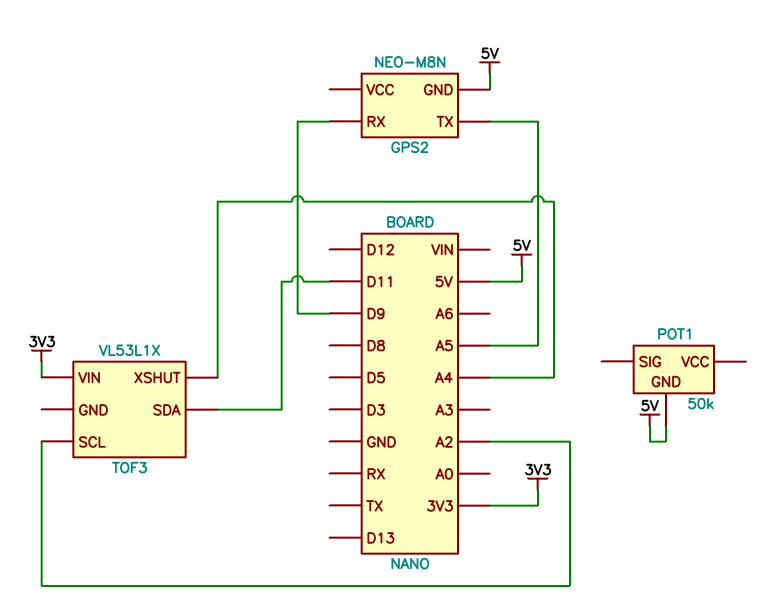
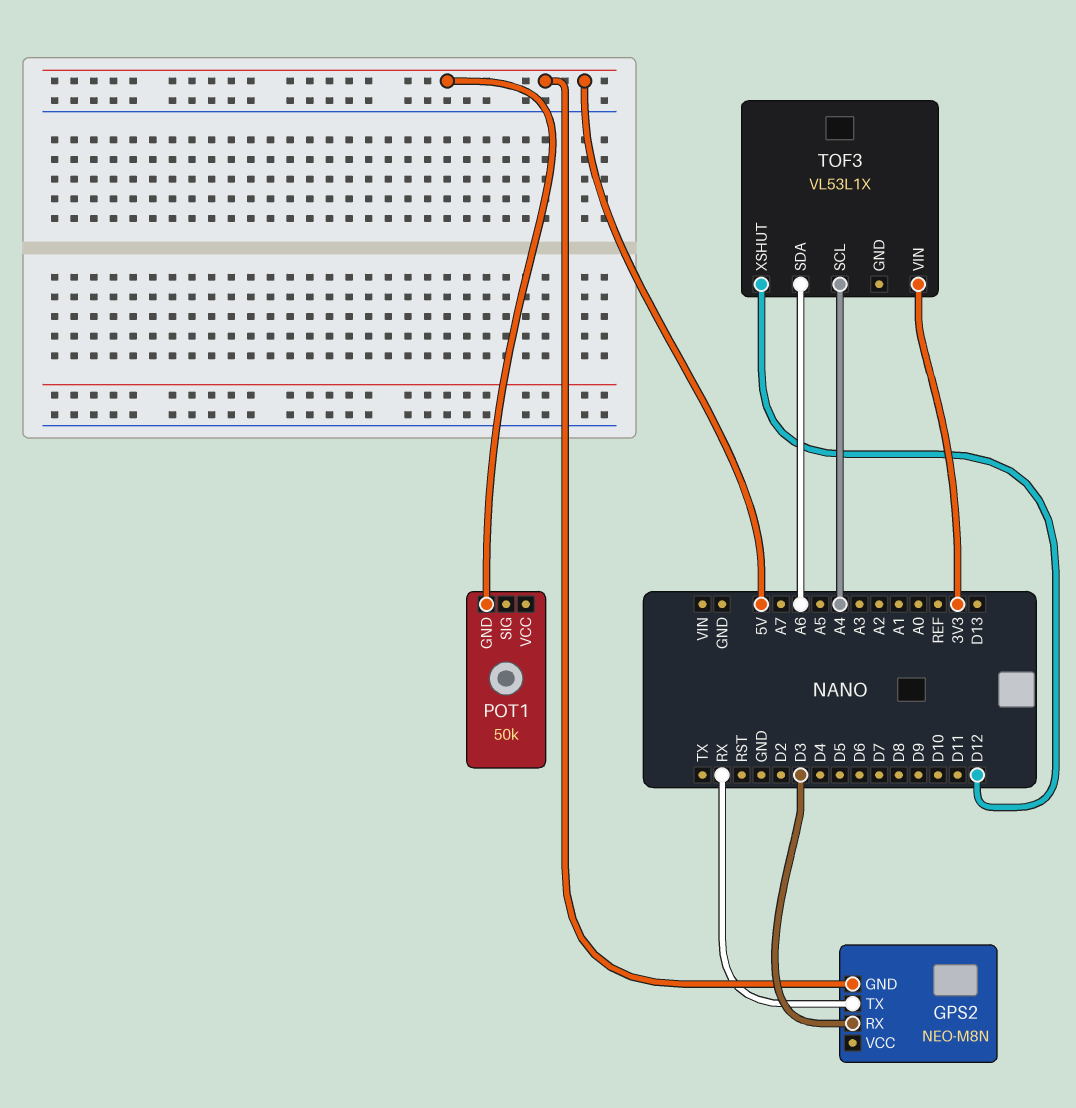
GPS2 pin RX: D9 -> D3
GPS2 pin TX: A5 -> RX
TOF3 pin SCL: A2 -> A4
TOF3 pin SDA: D11 -> A6
TOF3 pin XSHUT: A4 -> D12

